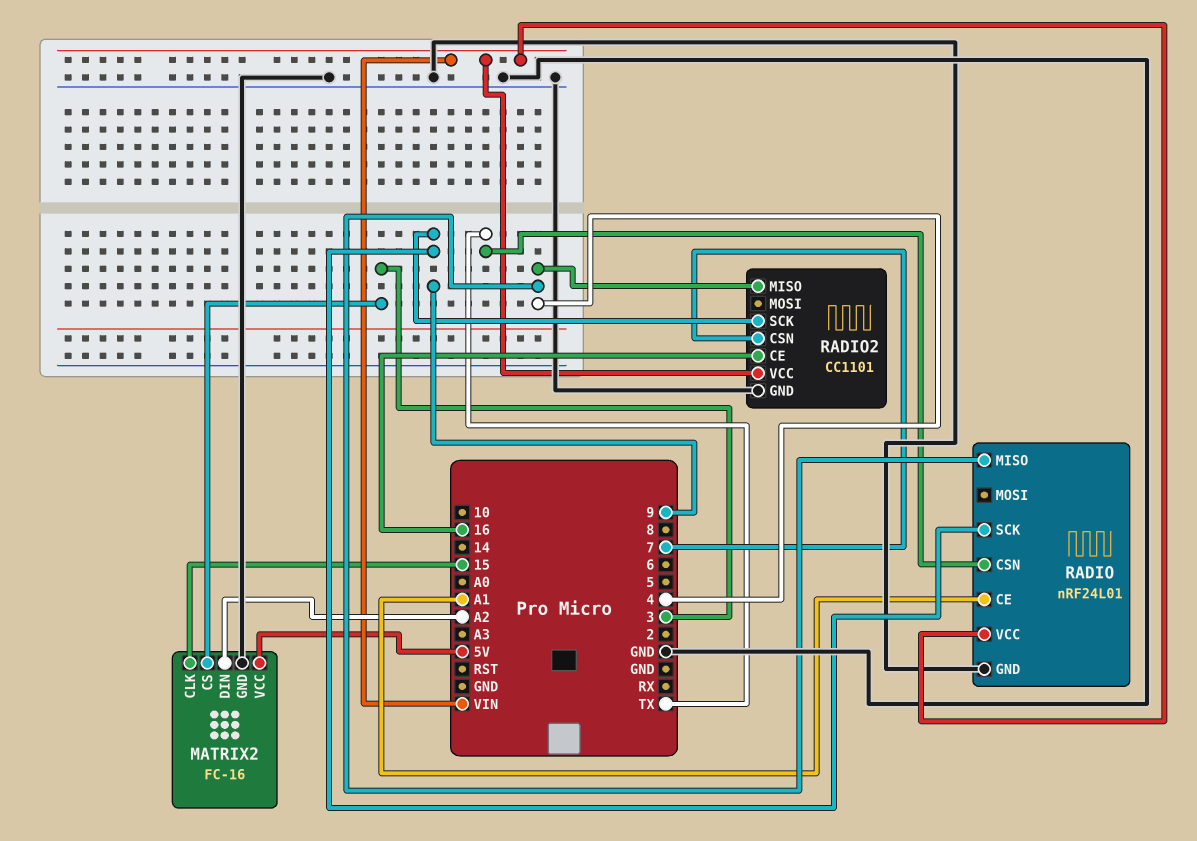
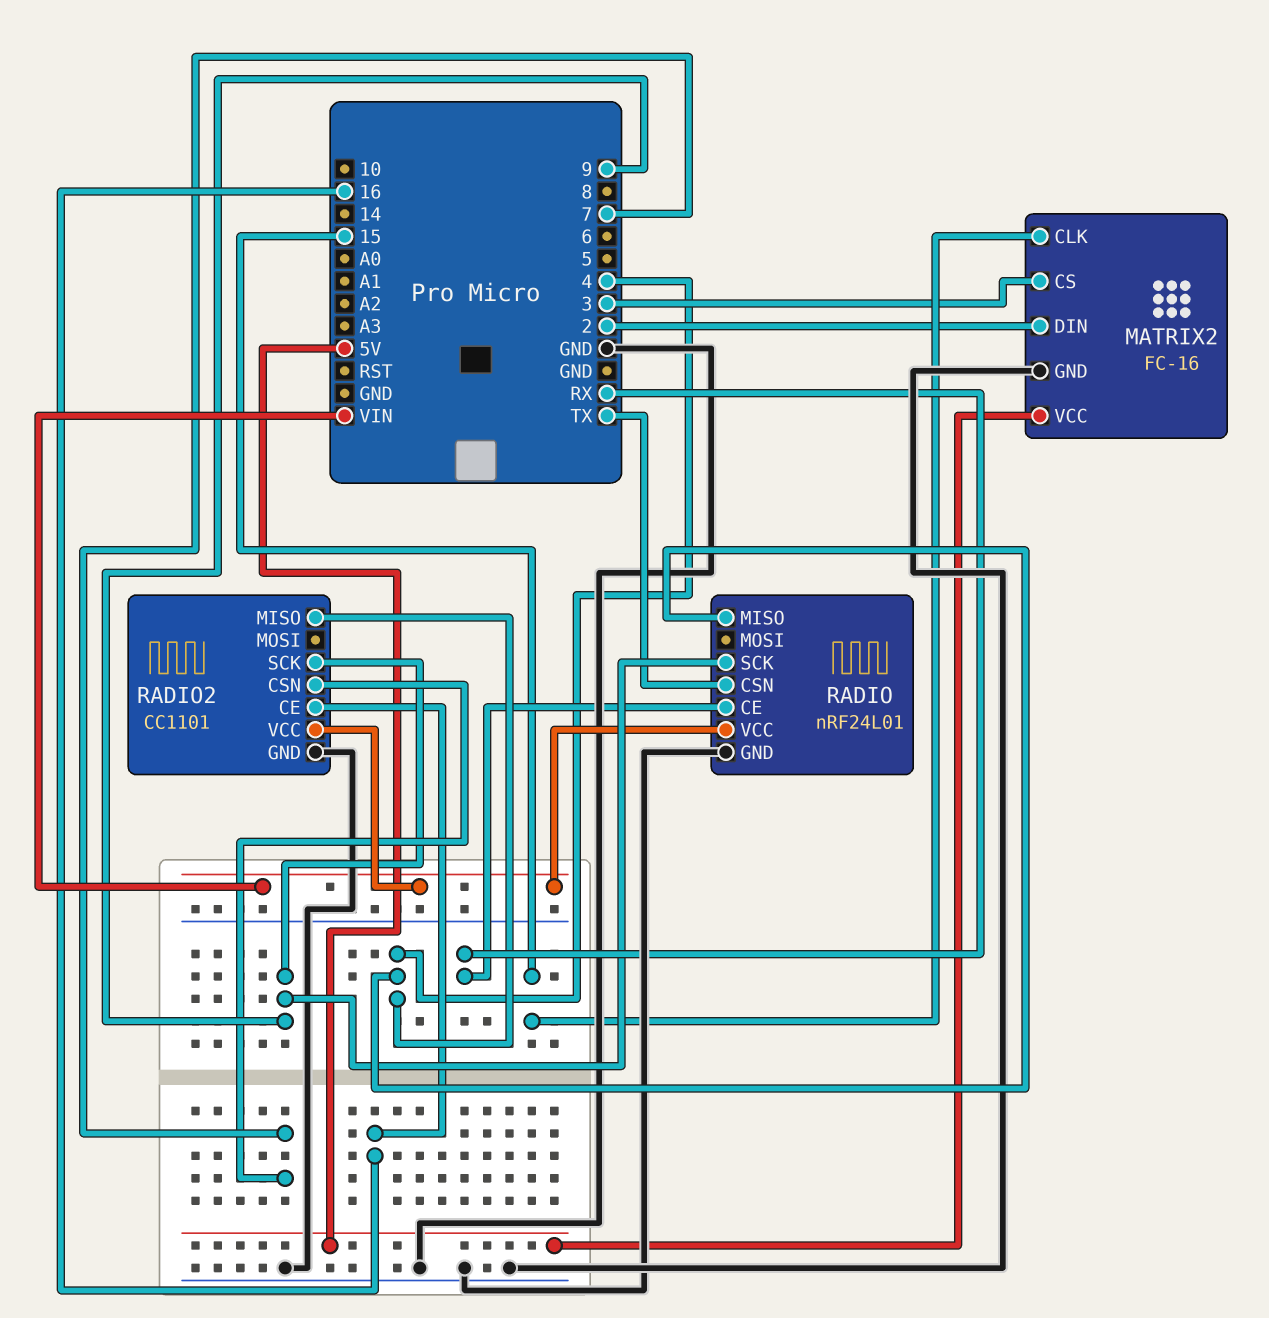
MATRIX2 pin DIN: A2 -> 2
RADIO pin CE: A1 -> RX

